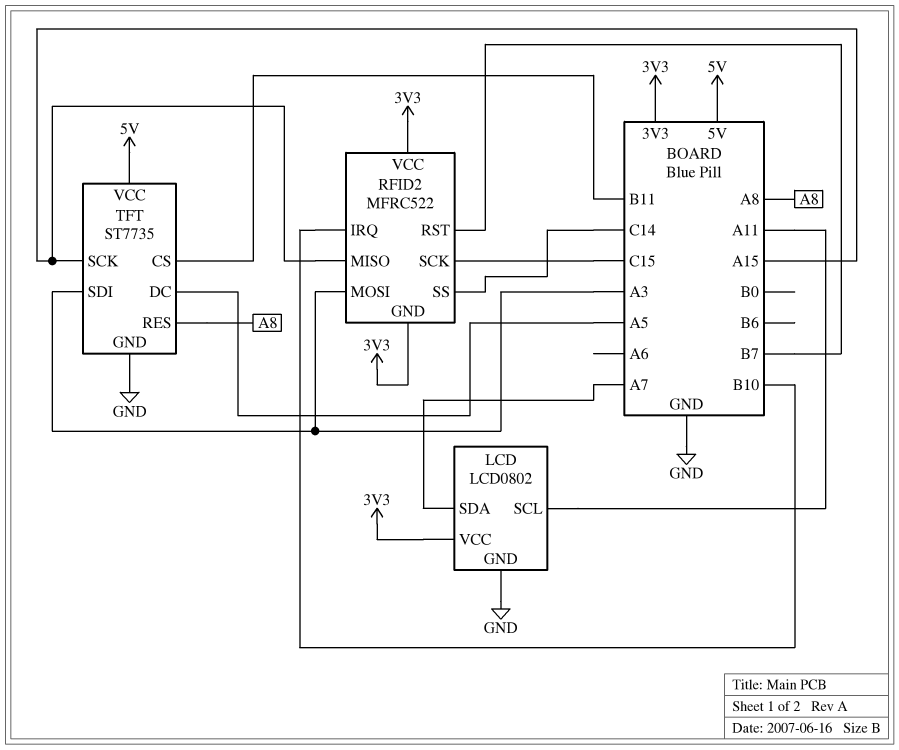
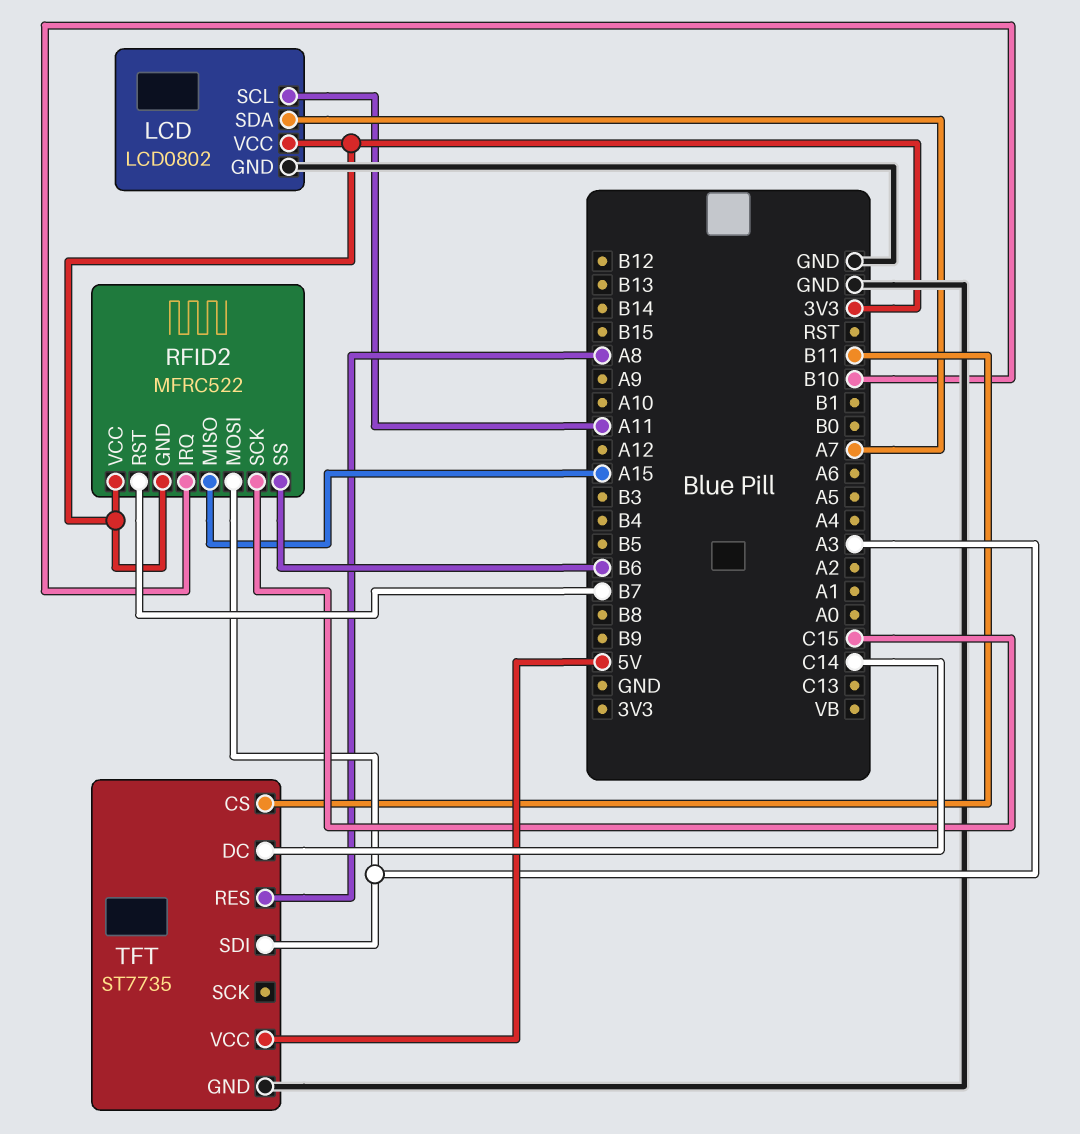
RFID2 pin SS: C14 -> B6
TFT pin DC: A5 -> C14
TFT pin SCK: A15 -> none

